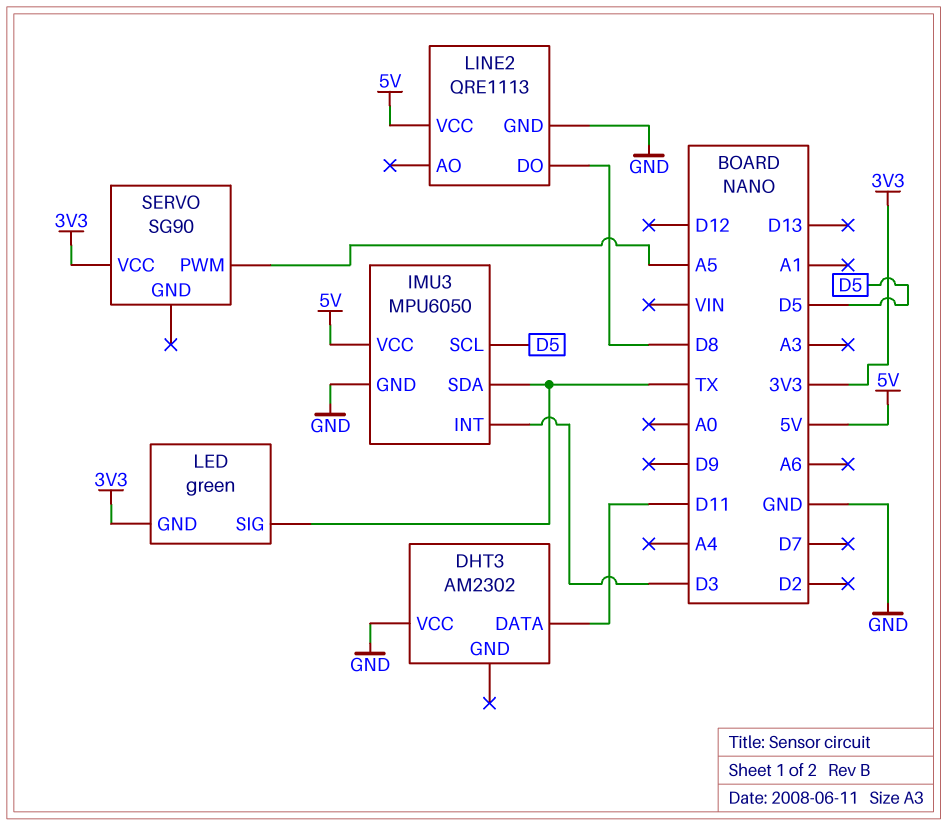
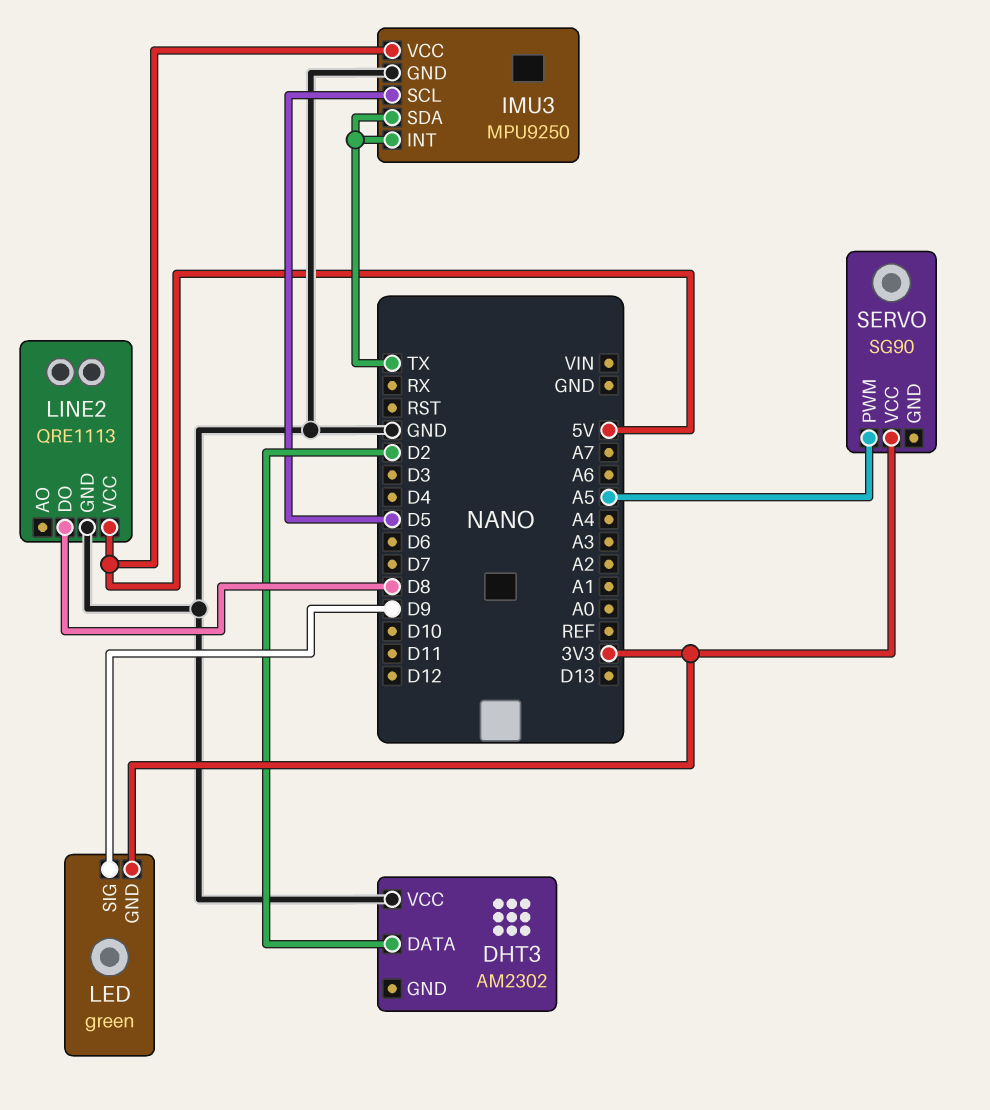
DHT3 pin DATA: D11 -> D2
IMU3: MPU6050 -> MPU9250
IMU3 pin INT: D3 -> TX
LED pin SIG: TX -> D9

